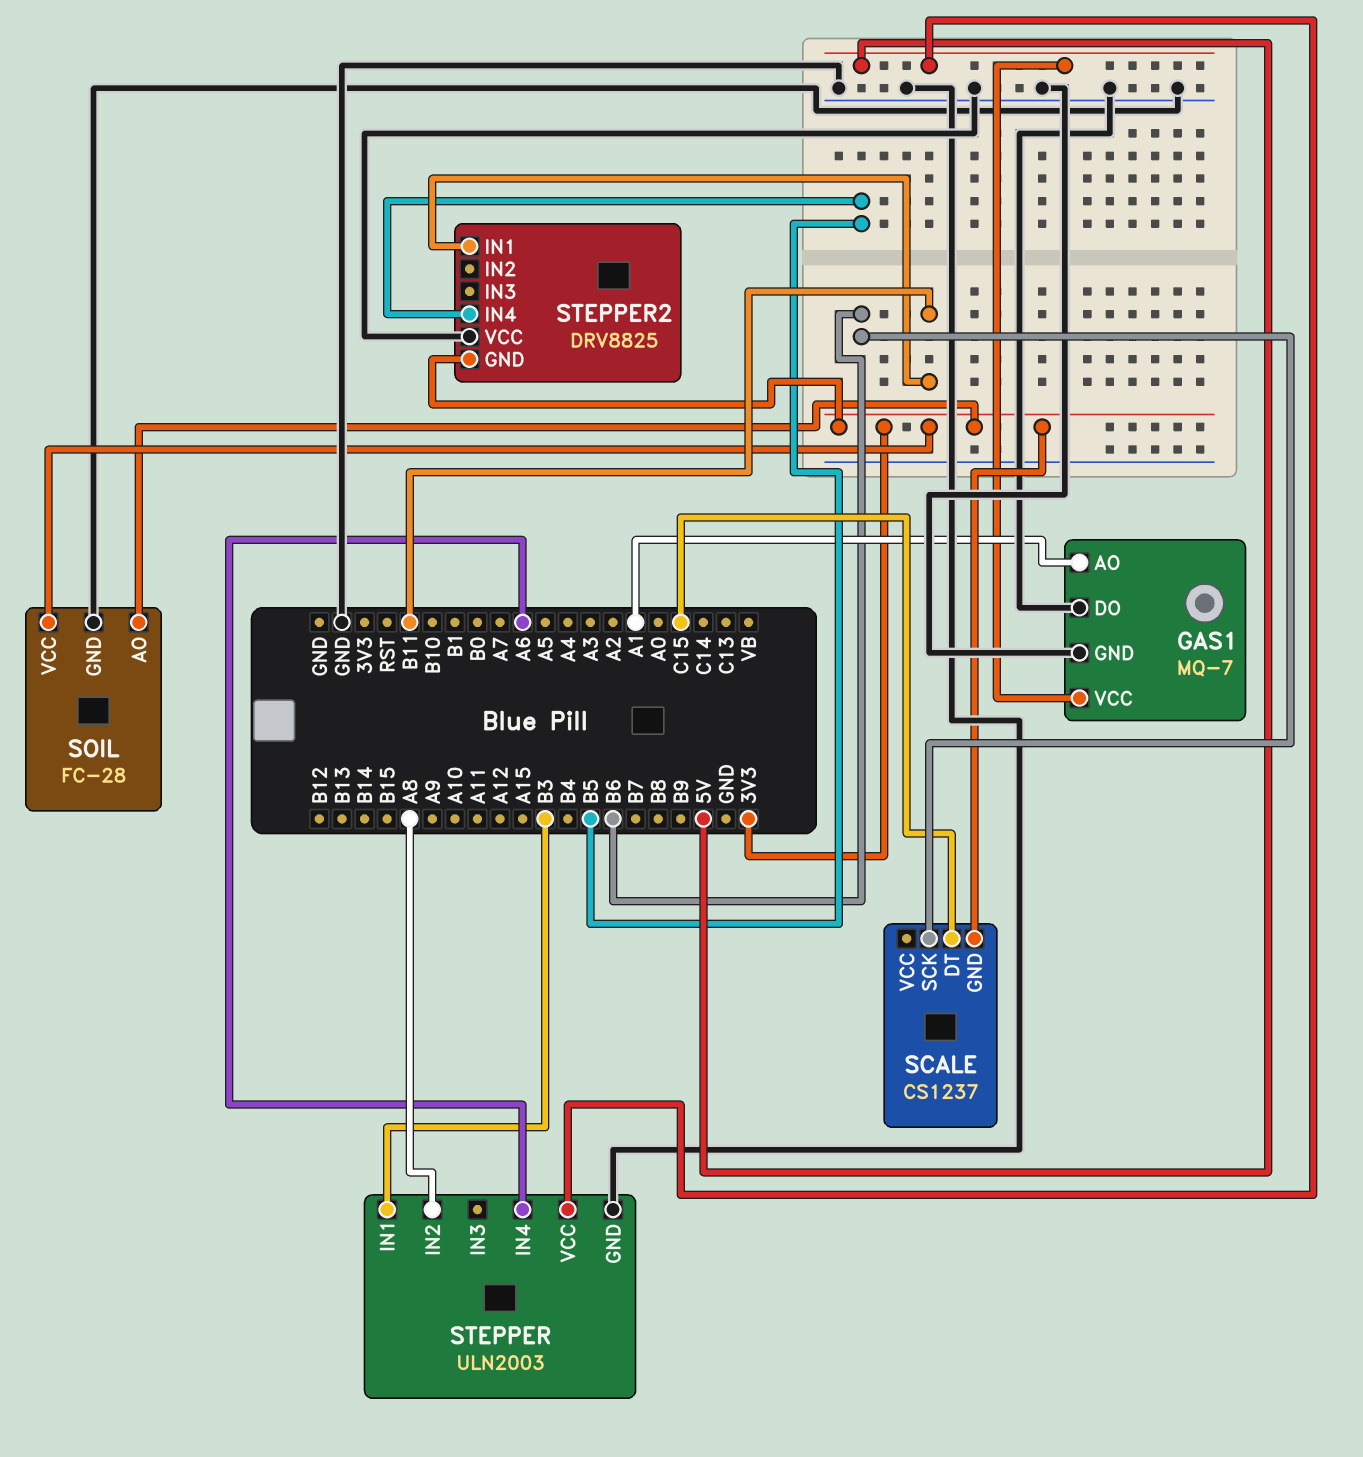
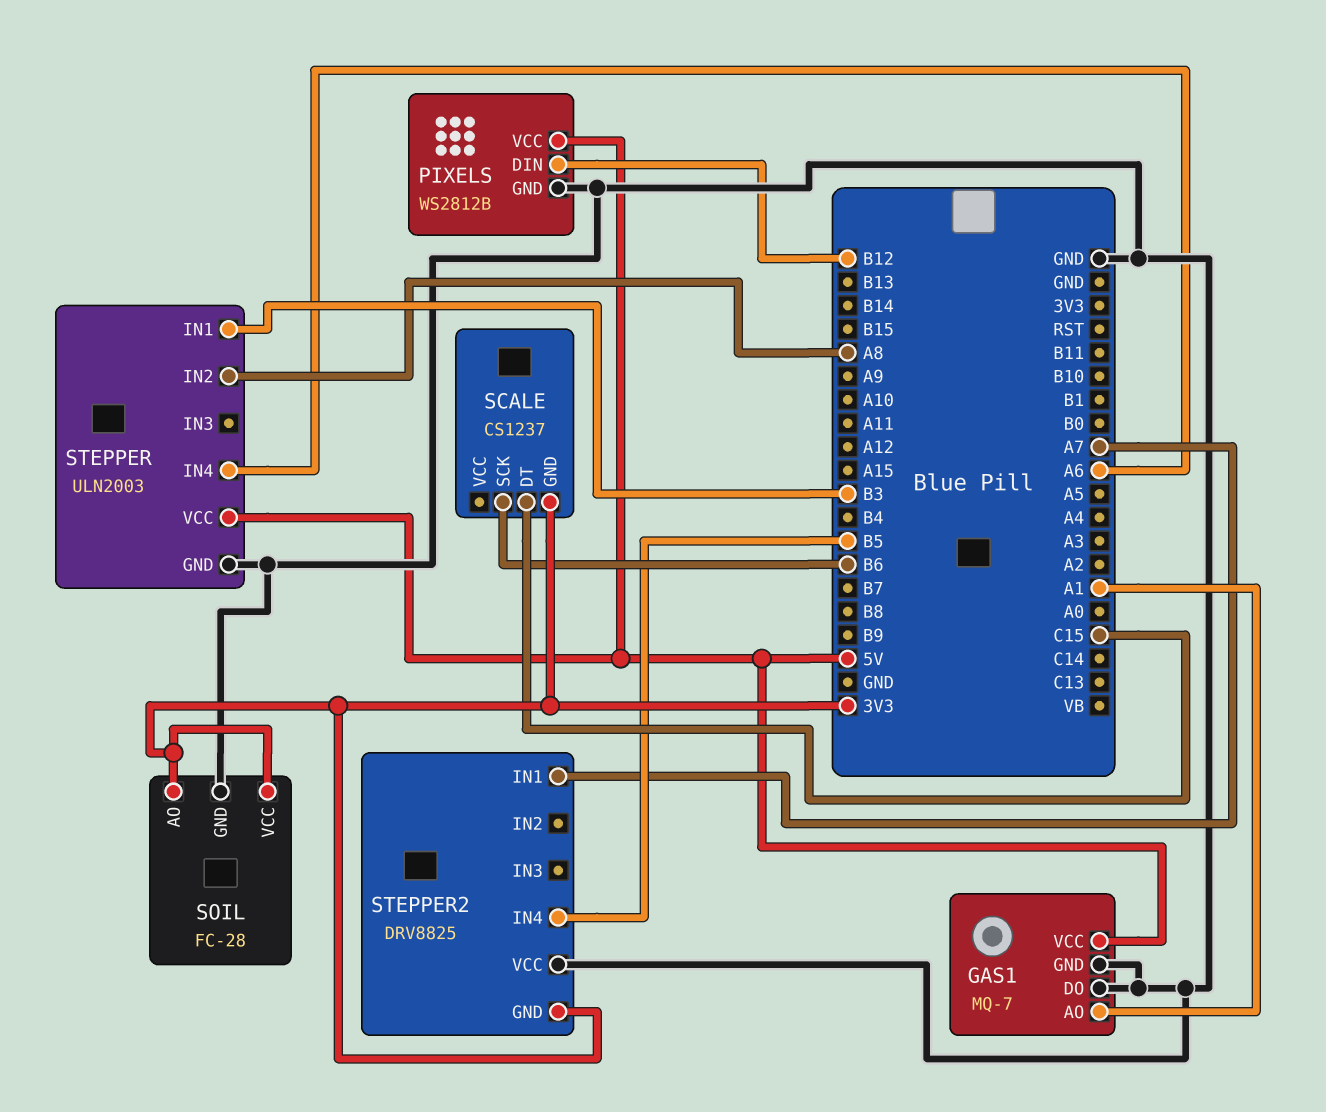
PIXELS: none -> WS2812B
PIXELS pin DIN: none -> B12
PIXELS pin GND: none -> GND
PIXELS pin VCC: none -> 5V
STEPPER2 pin IN1: B11 -> A7

